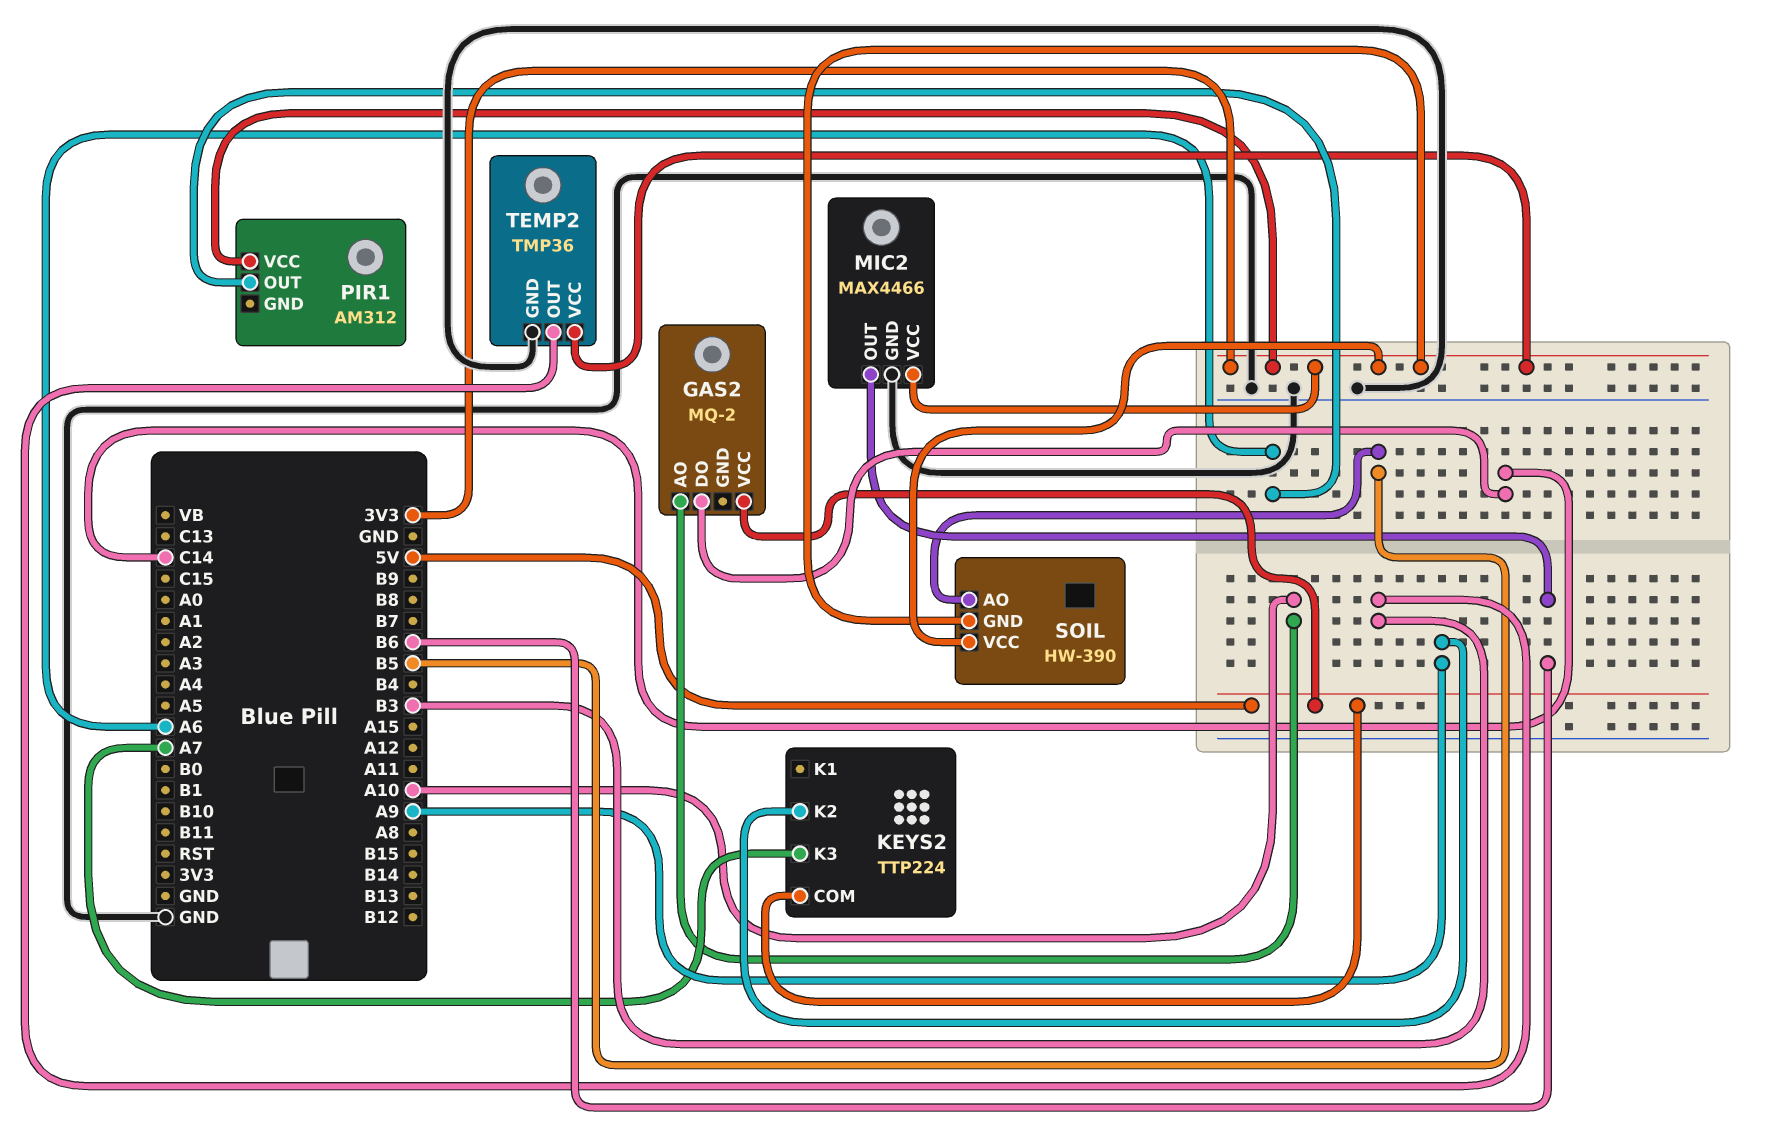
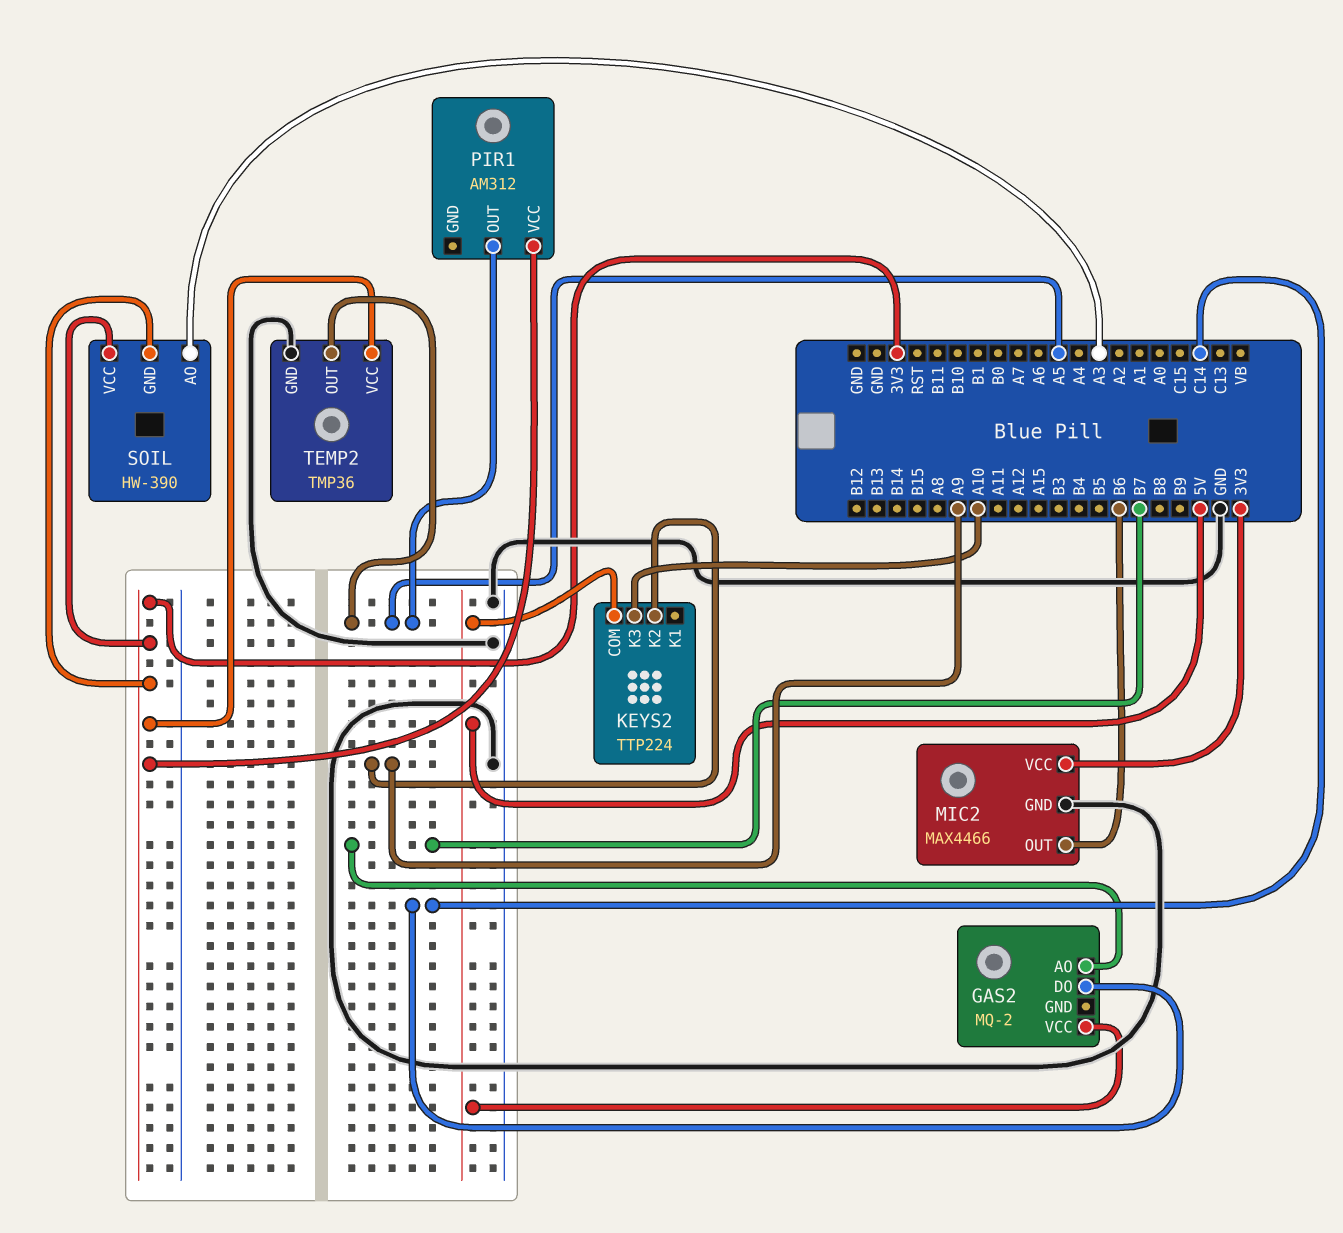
GAS2 pin AO: A10 -> B7
KEYS2 pin K3: A7 -> A10
PIR1 pin OUT: A6 -> A5
SOIL pin AO: B5 -> A3
TEMP2 pin OUT: B3 -> A5

